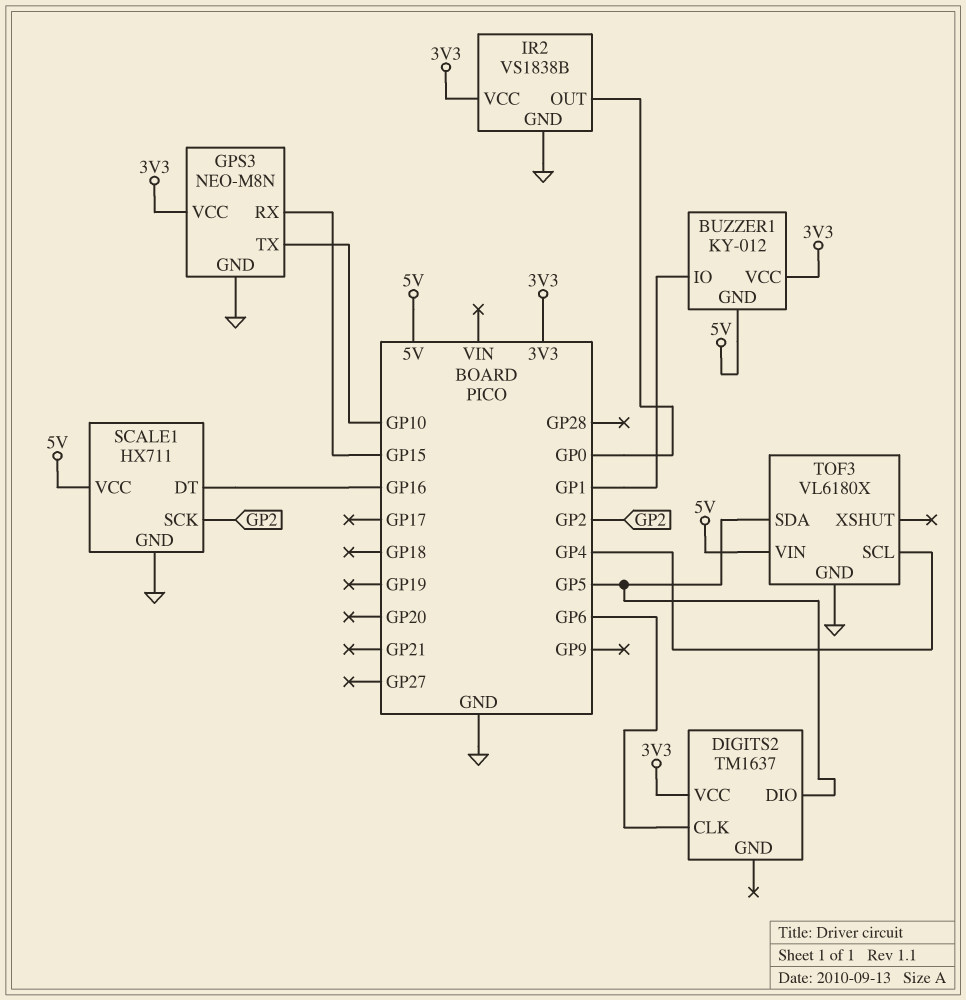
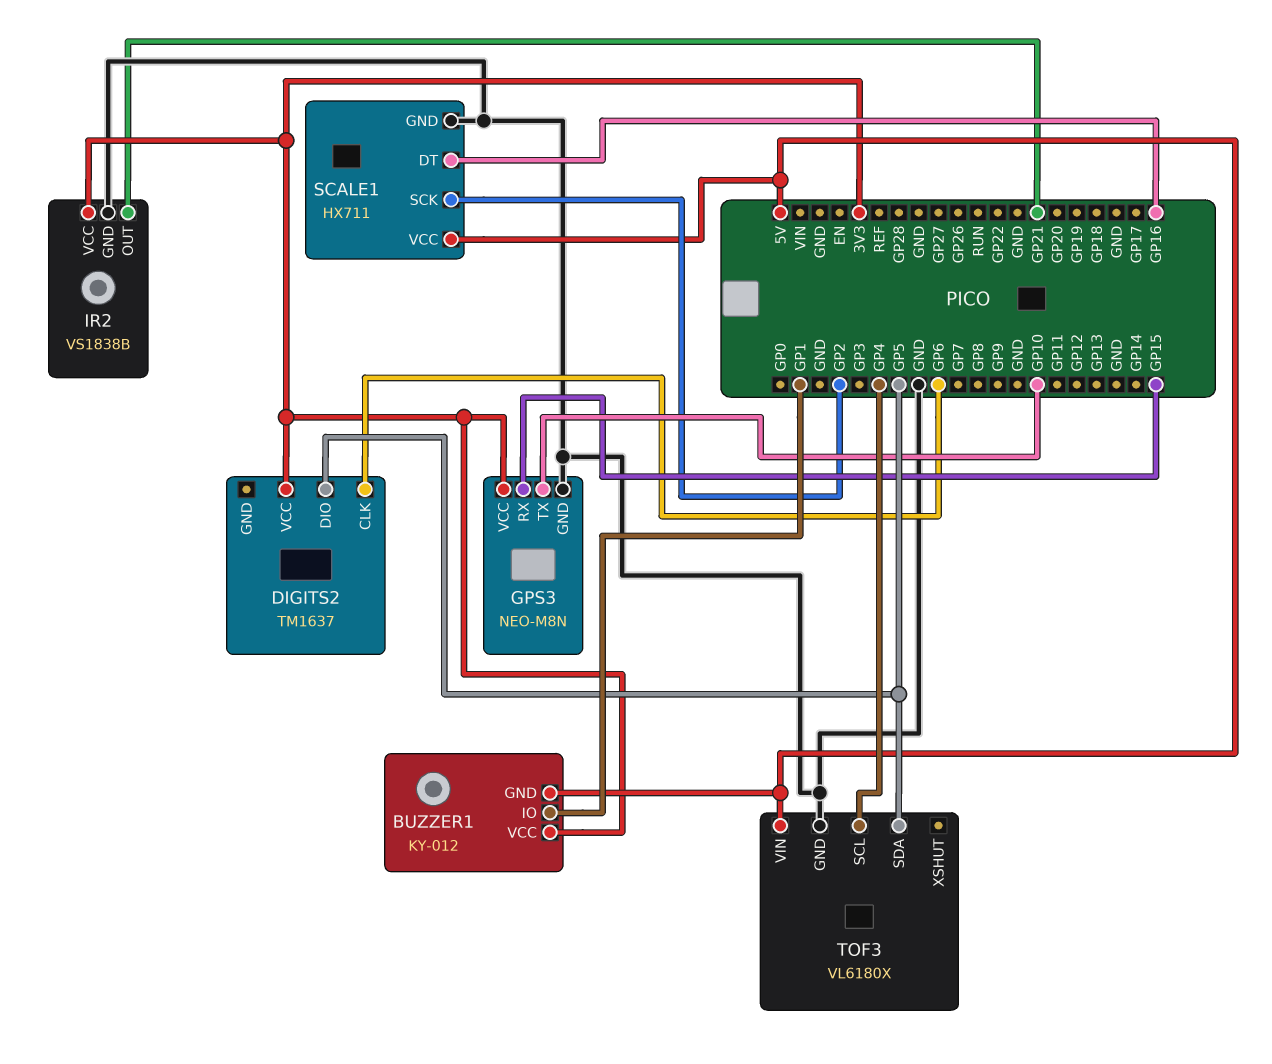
IR2 pin OUT: GP0 -> GP21

